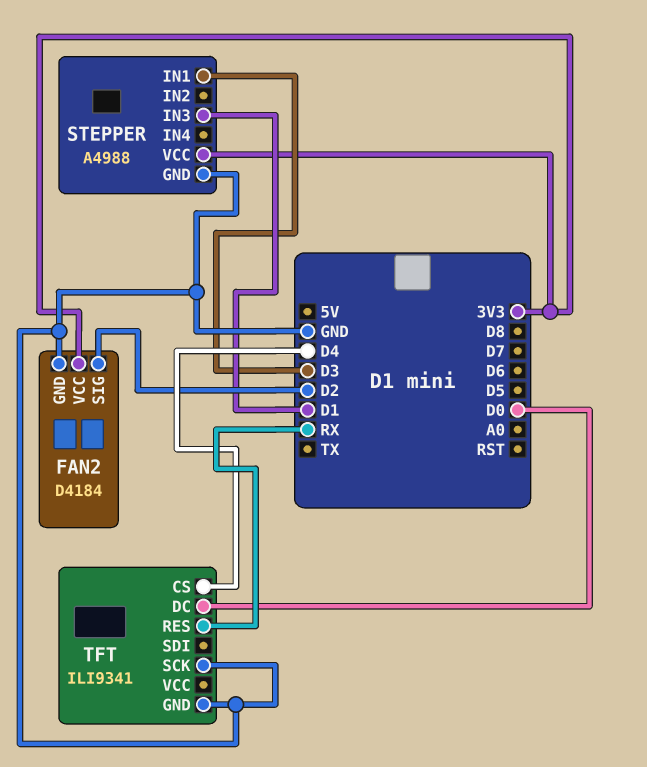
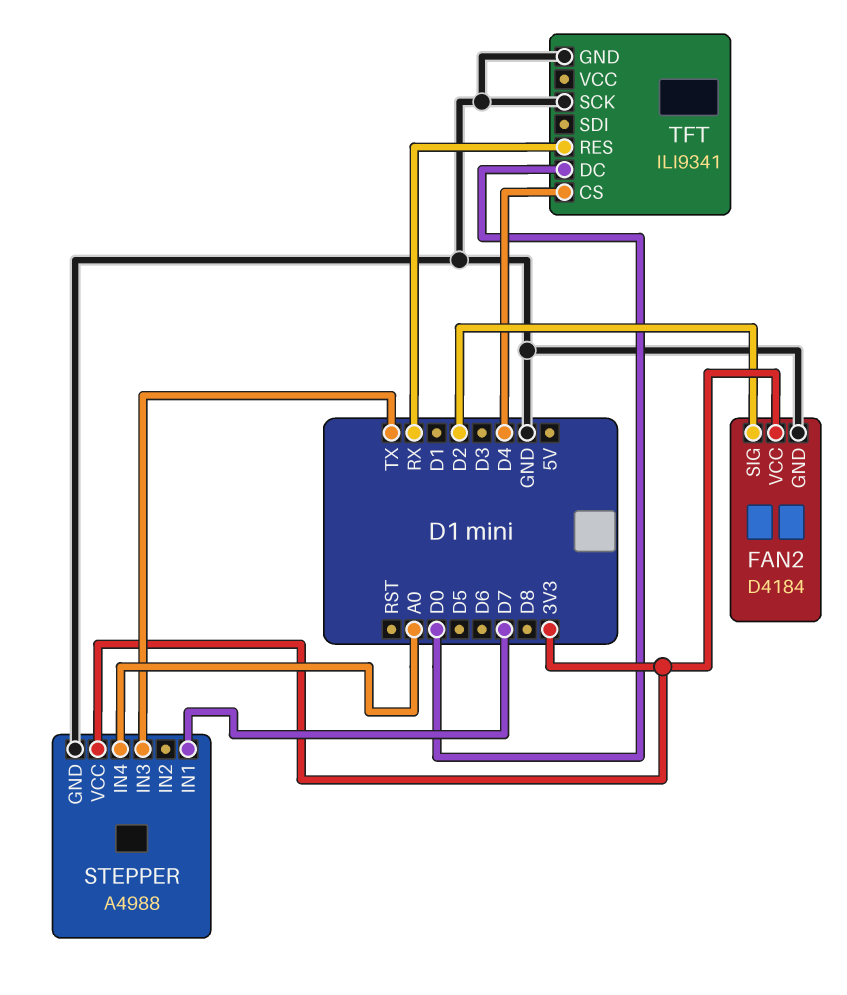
STEPPER pin IN1: D3 -> D7
STEPPER pin IN3: D1 -> TX
STEPPER pin IN4: none -> A0

